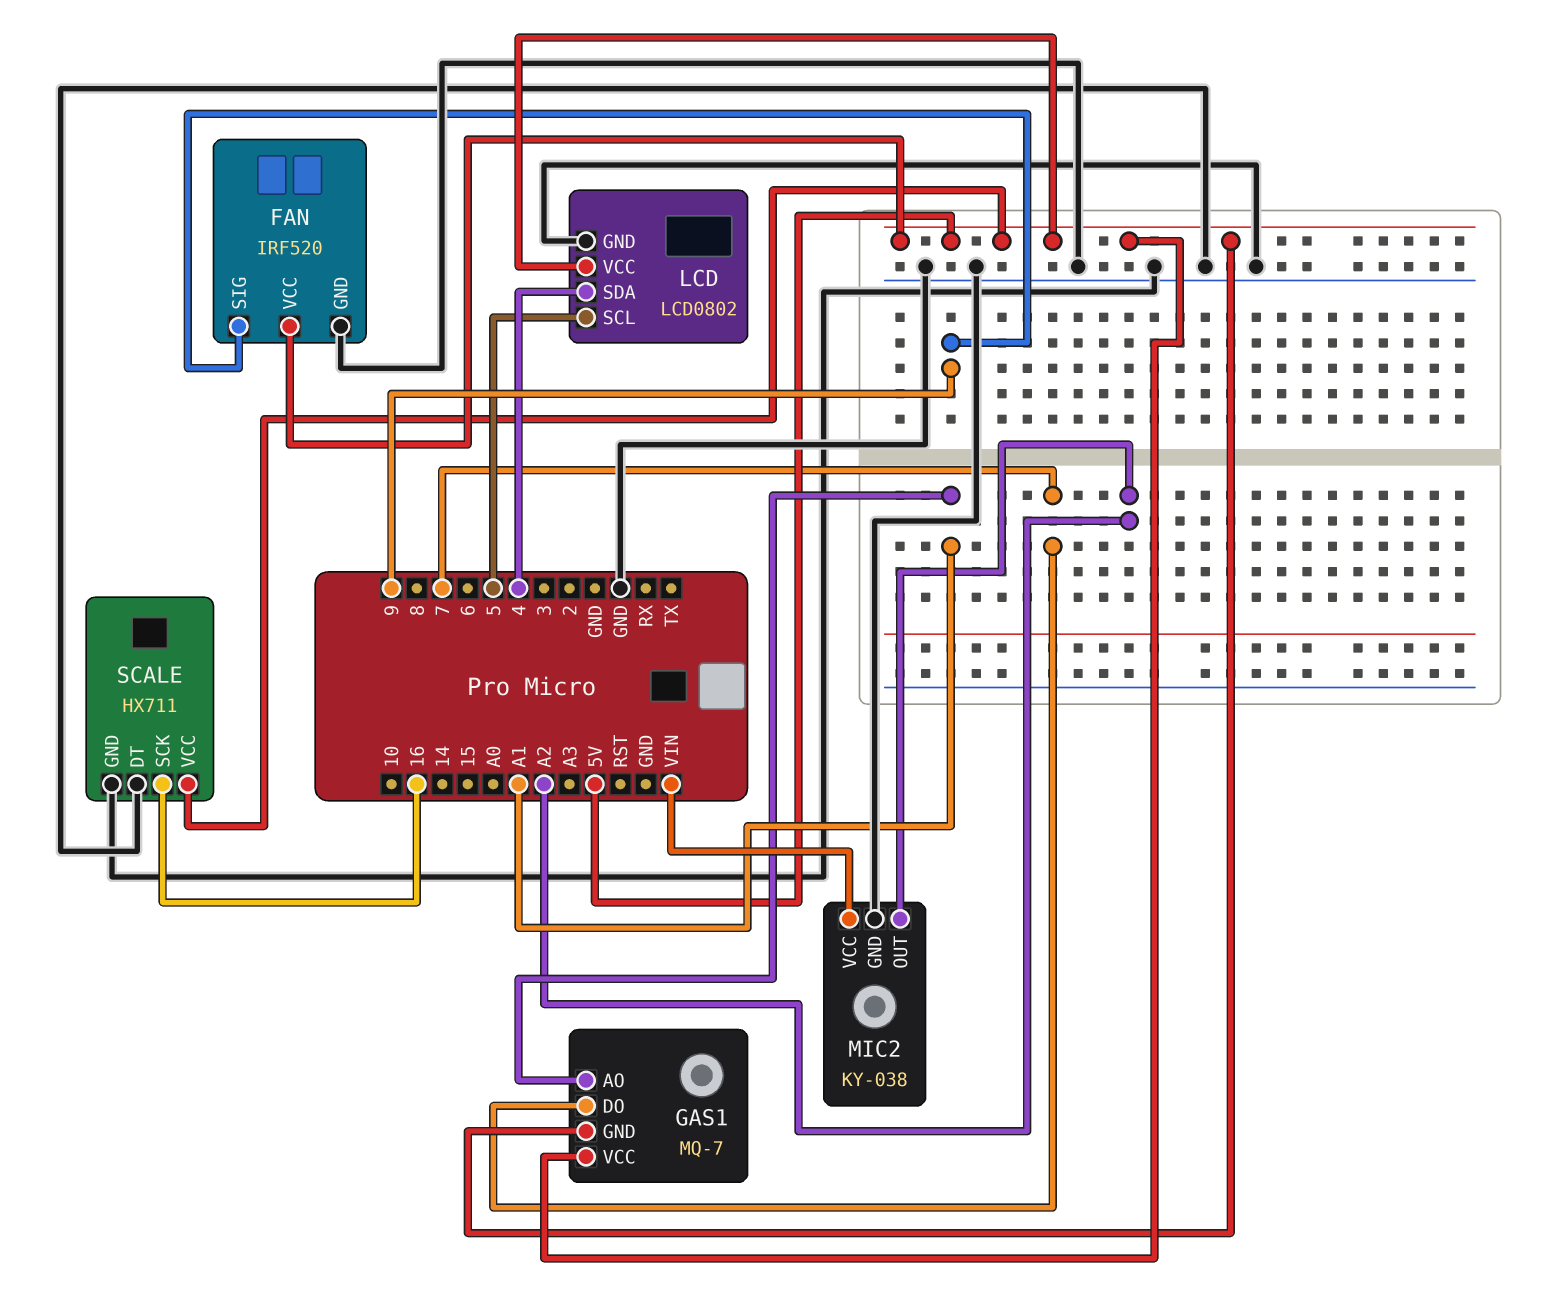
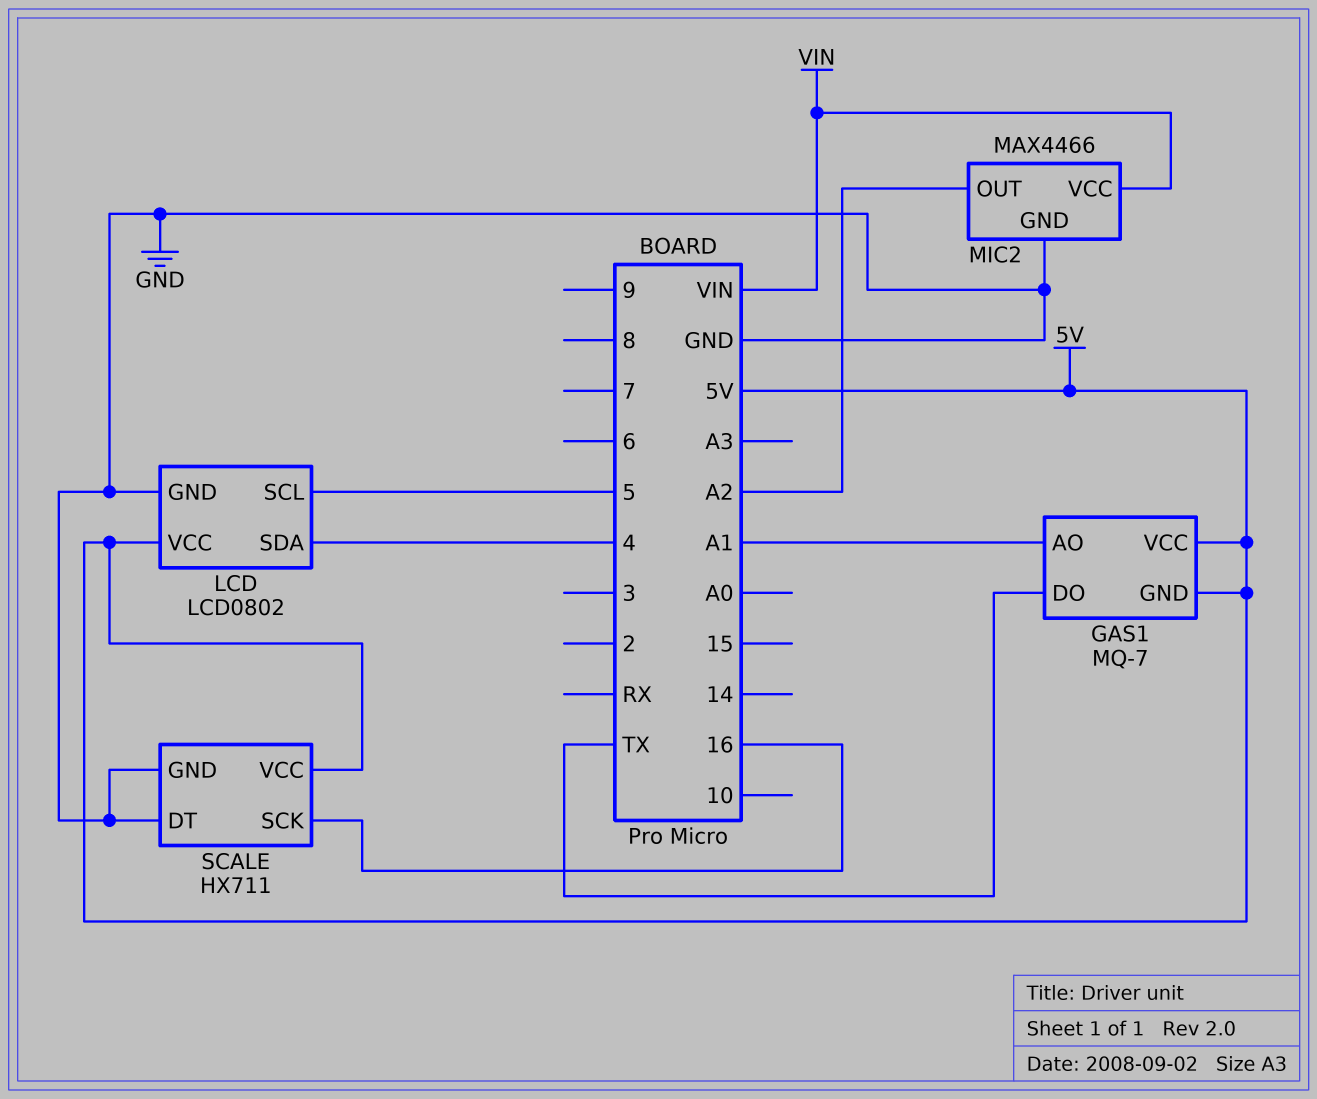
FAN: IRF520 -> none
FAN pin GND: GND -> none
FAN pin SIG: 9 -> none
FAN pin VCC: 5V -> none
GAS1 pin DO: 7 -> TX
MIC2: KY-038 -> MAX4466

